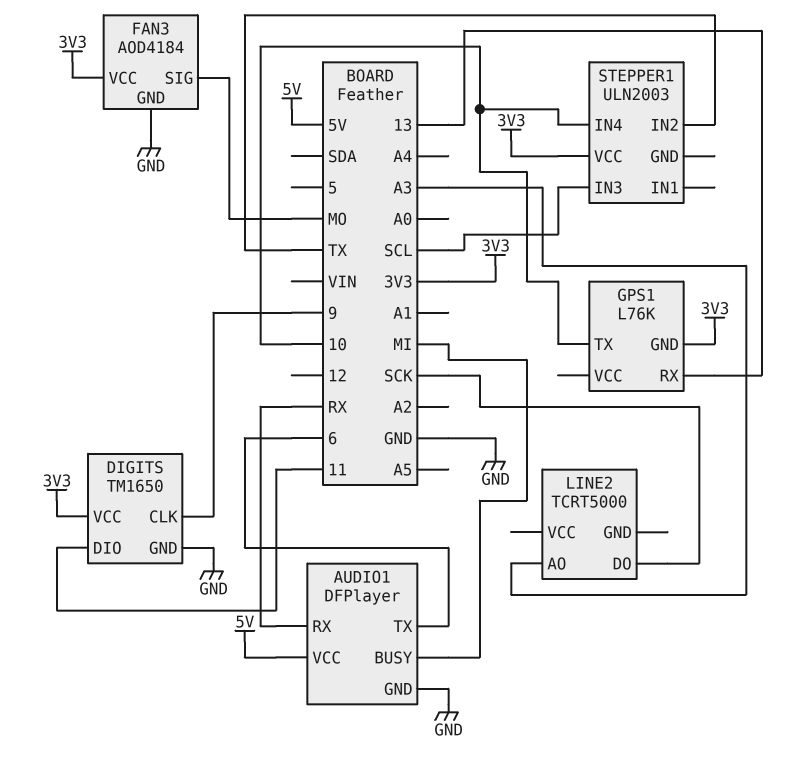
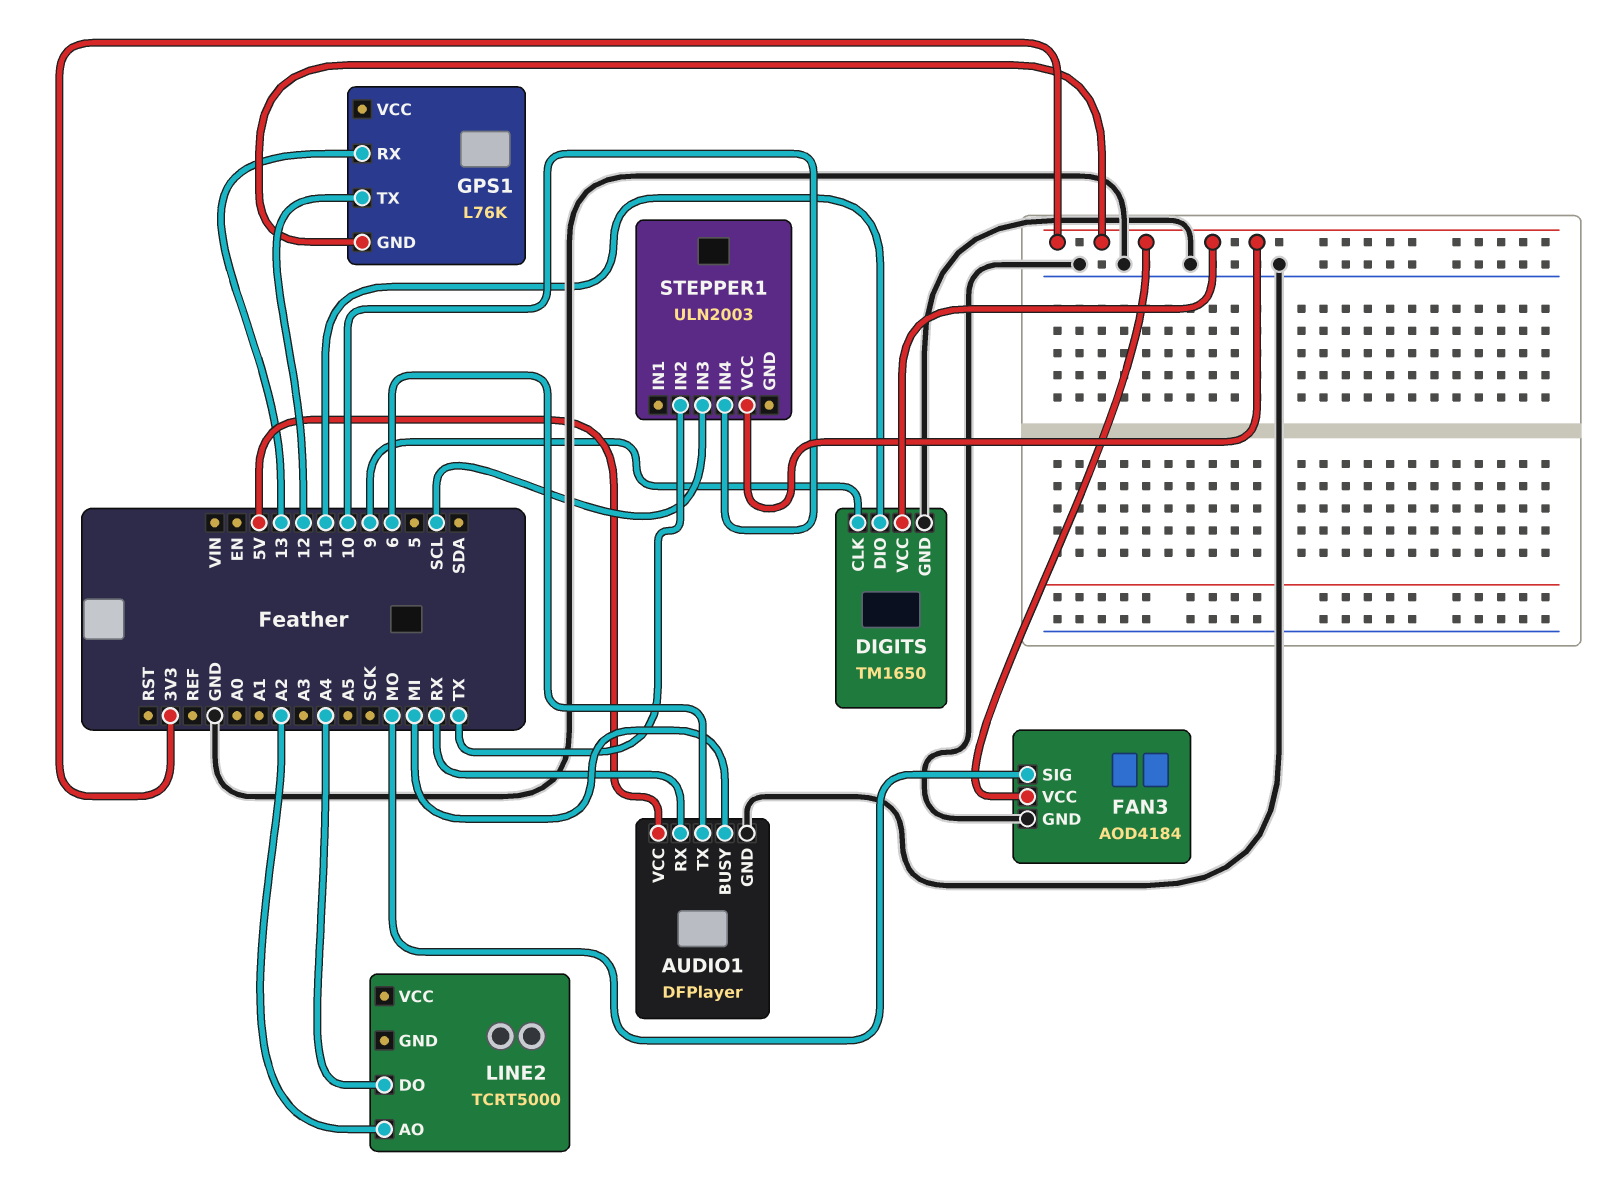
GPS1 pin TX: 10 -> 12
LINE2 pin AO: A3 -> A2
LINE2 pin DO: SCK -> A4

